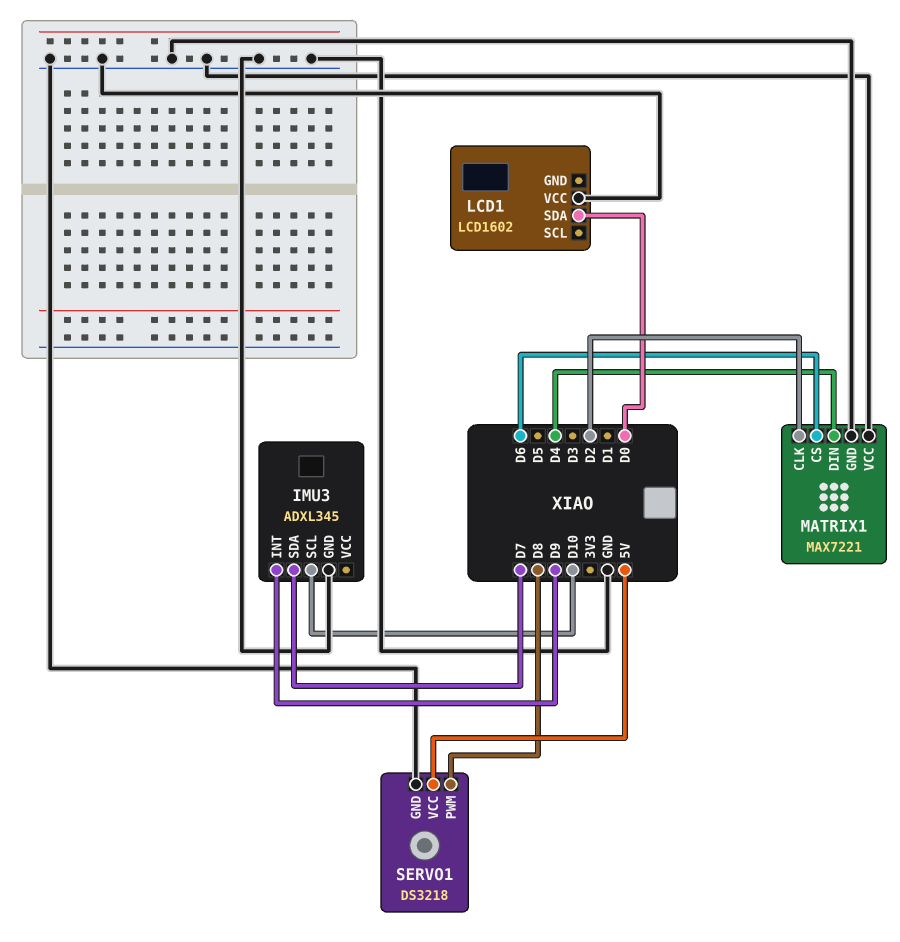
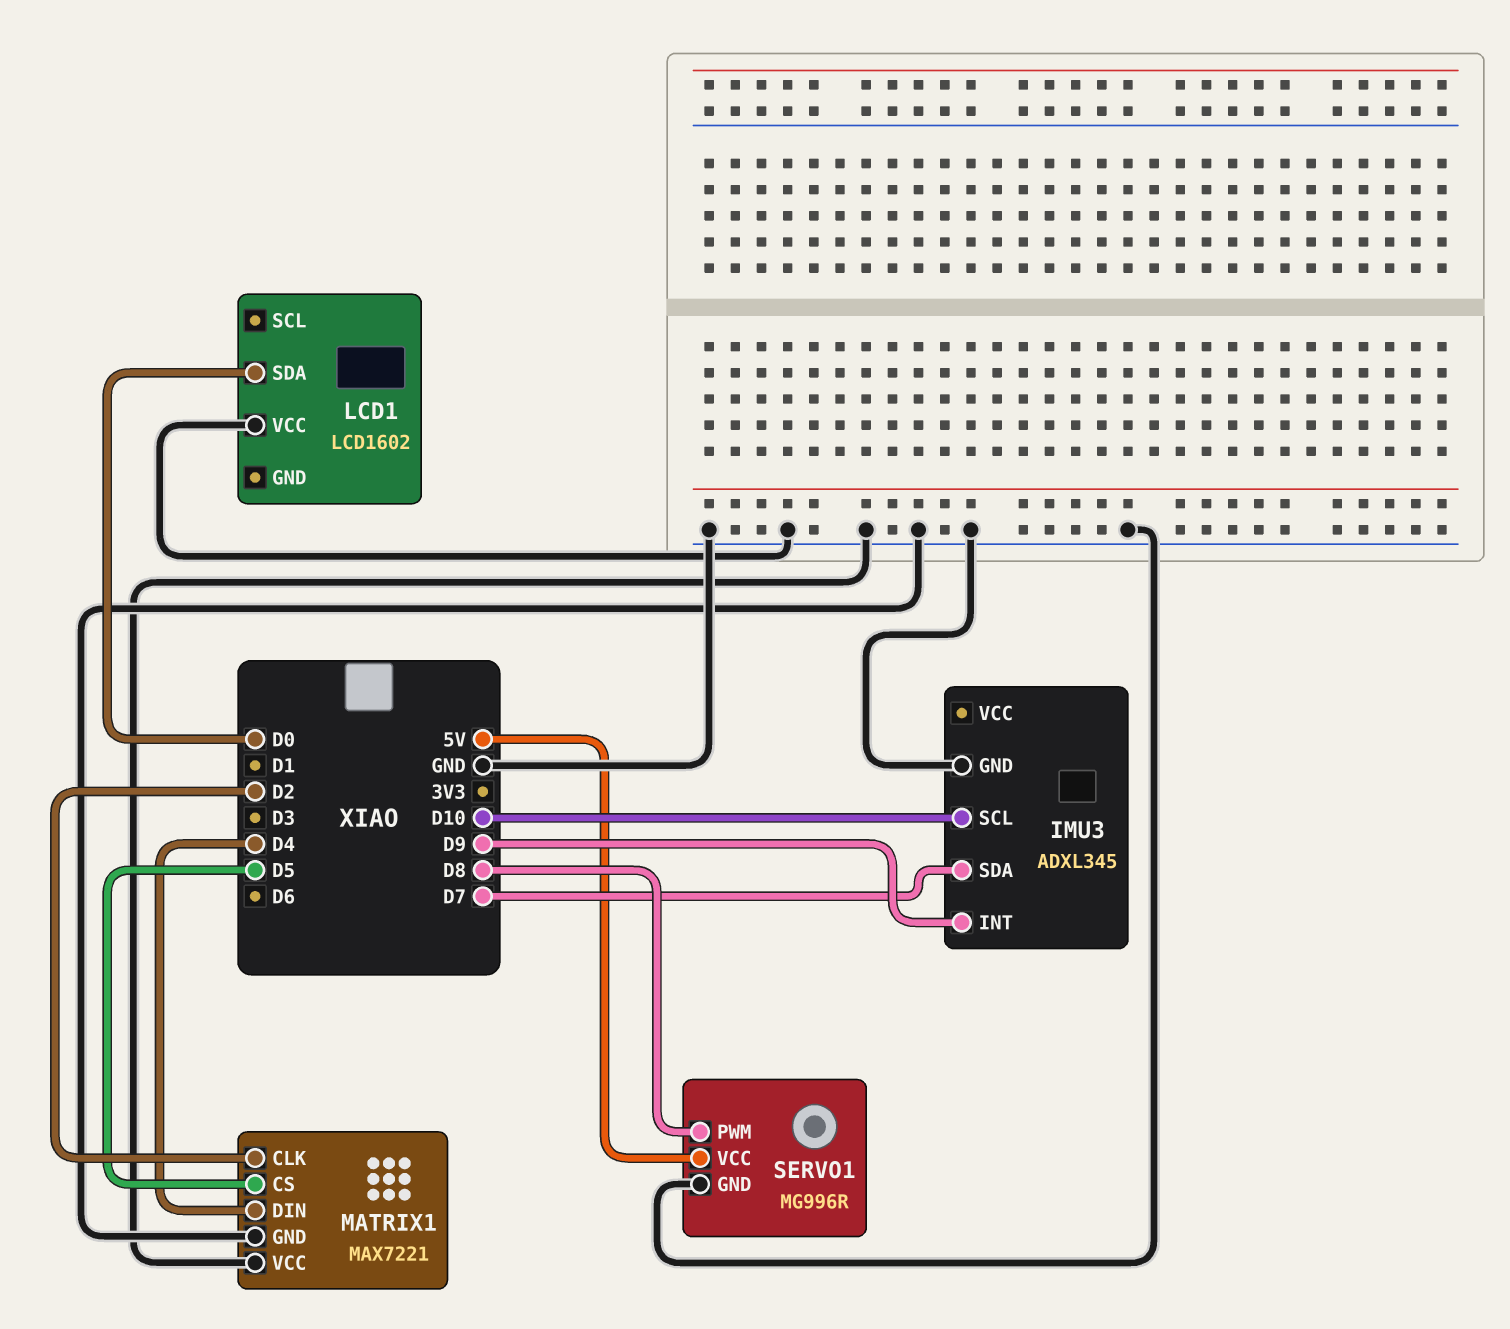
MATRIX1 pin CS: D6 -> D5
SERVO1: DS3218 -> MG996R

